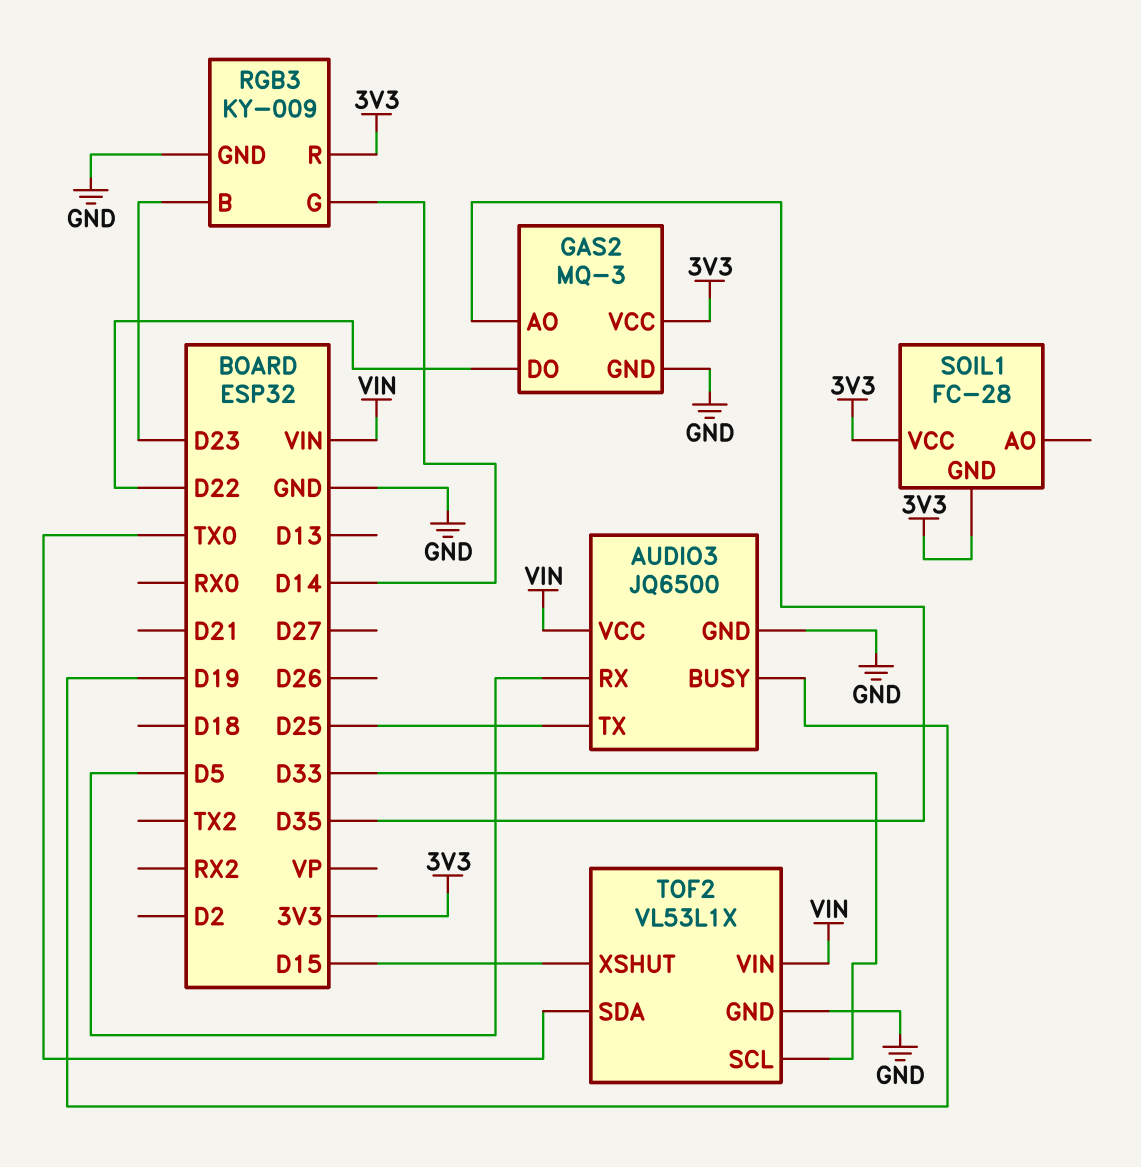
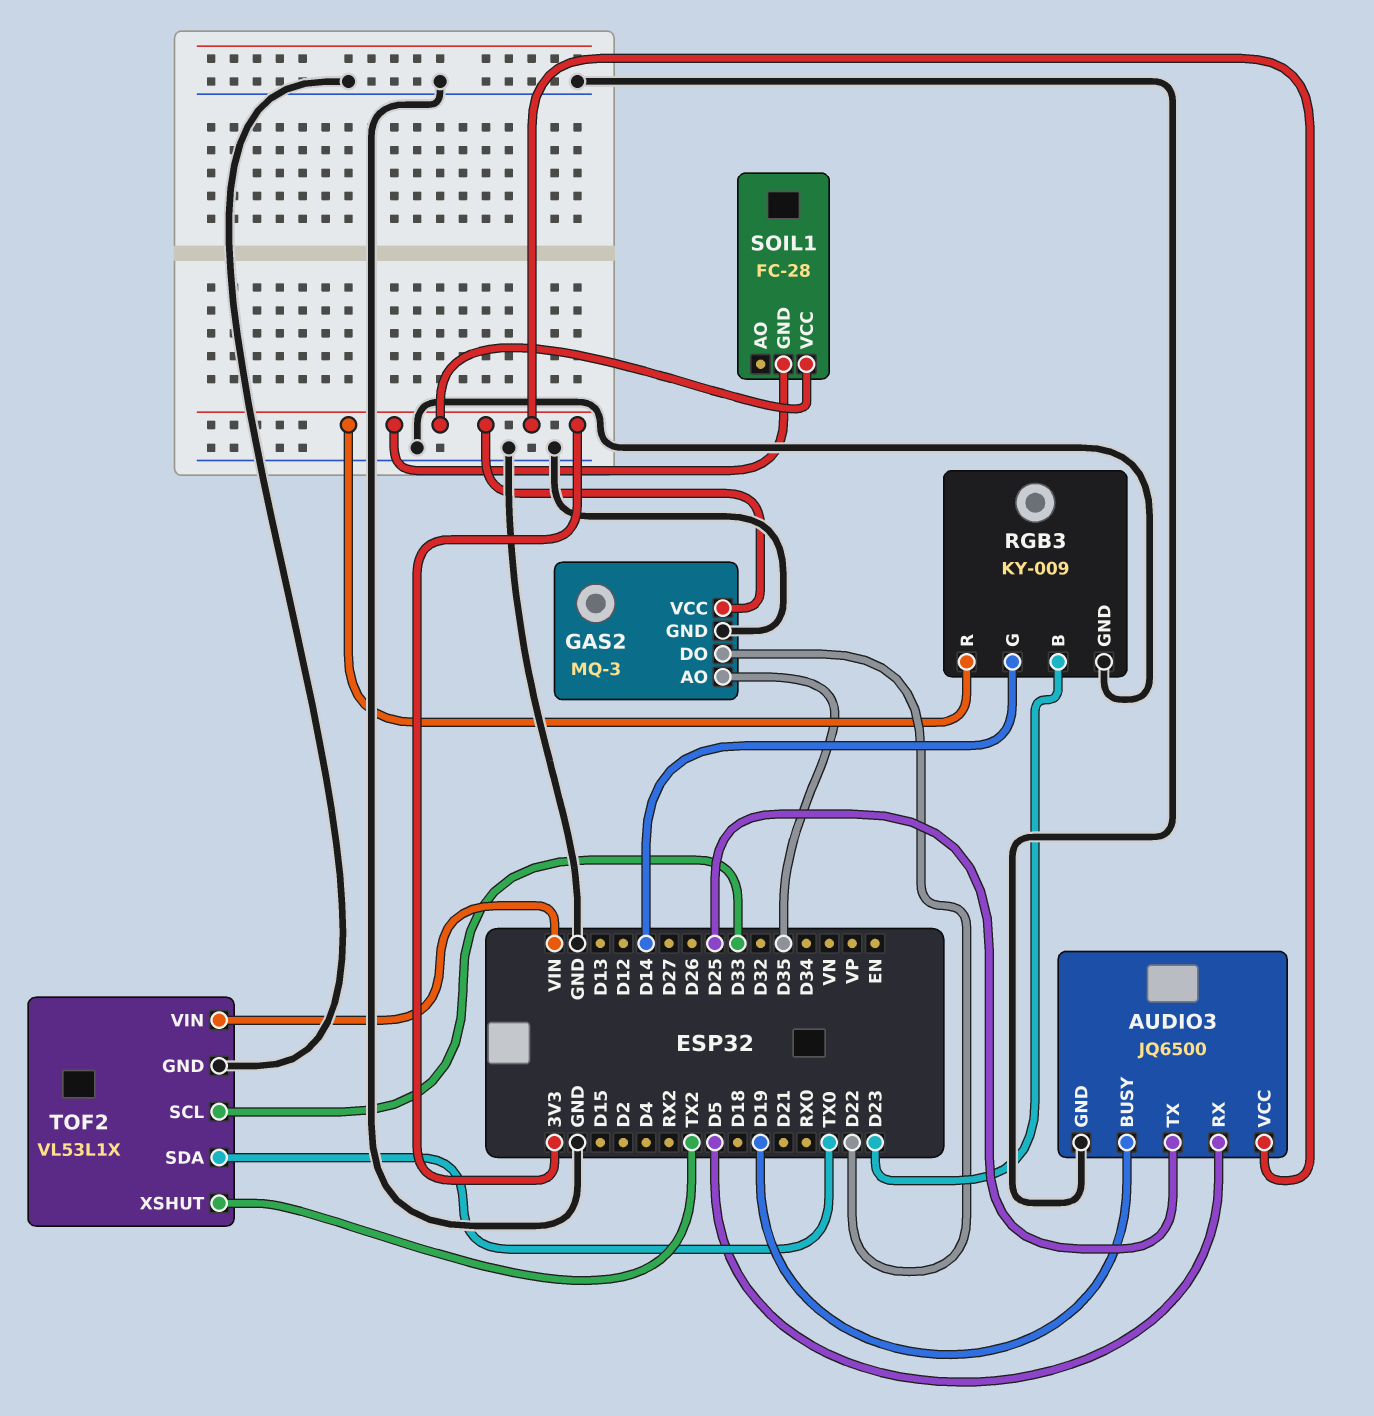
AUDIO3 pin VCC: VIN -> 3V3
TOF2 pin XSHUT: D15 -> TX2

